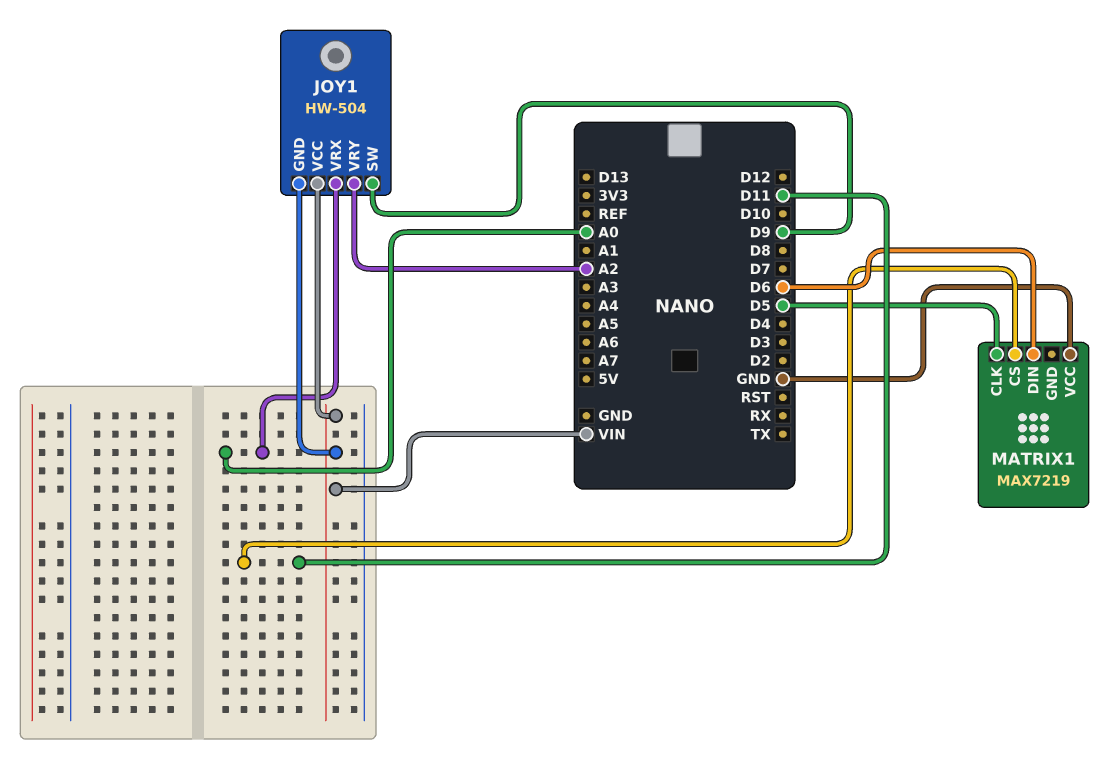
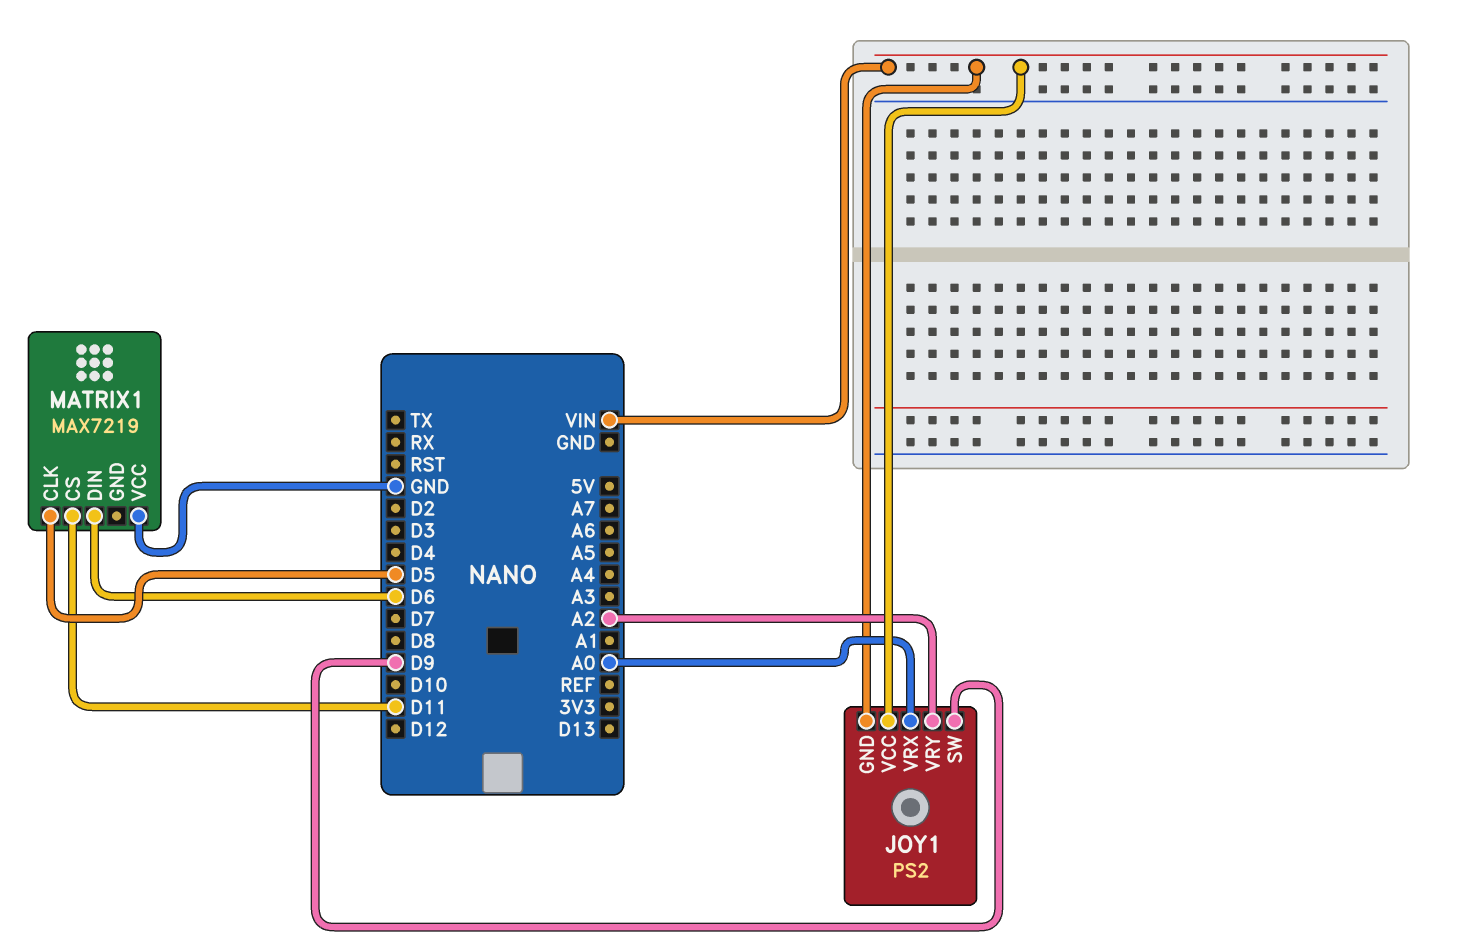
JOY1: HW-504 -> PS2

